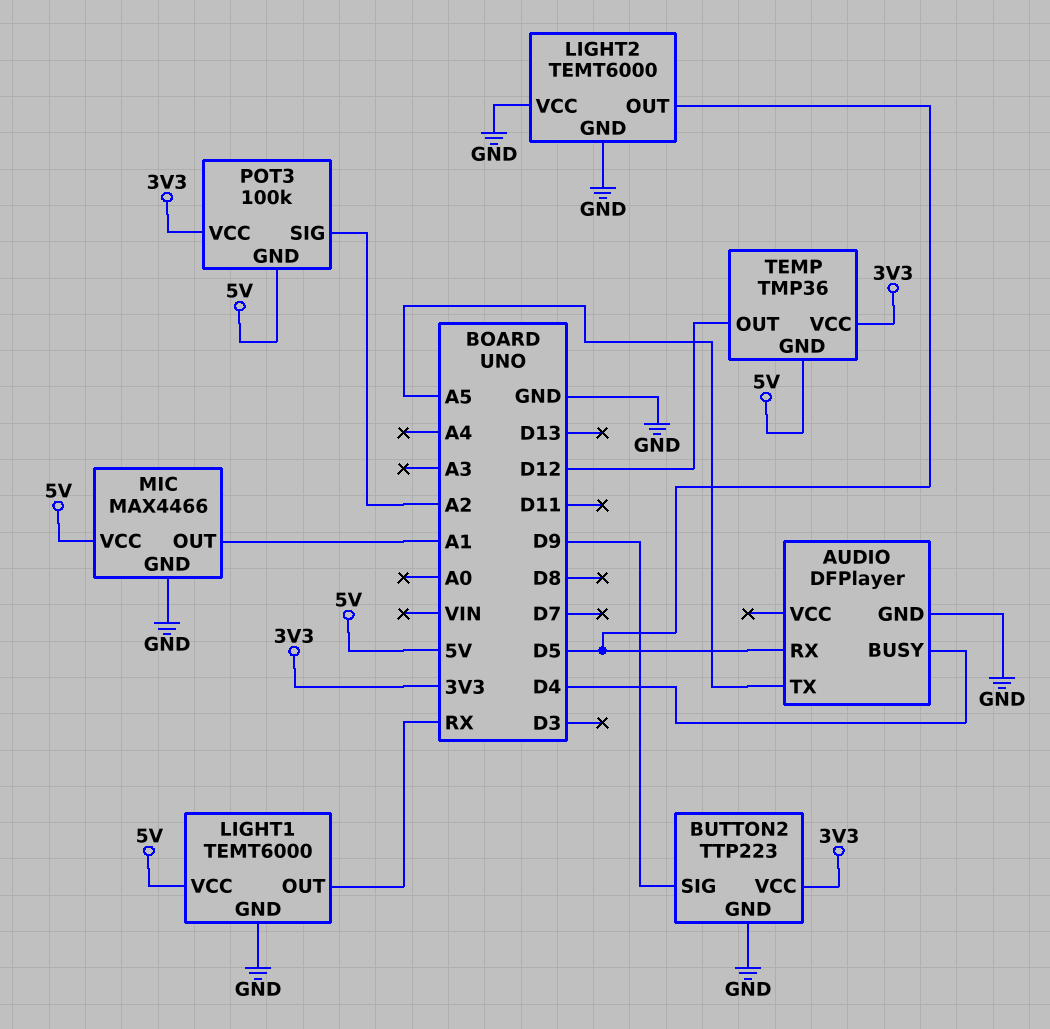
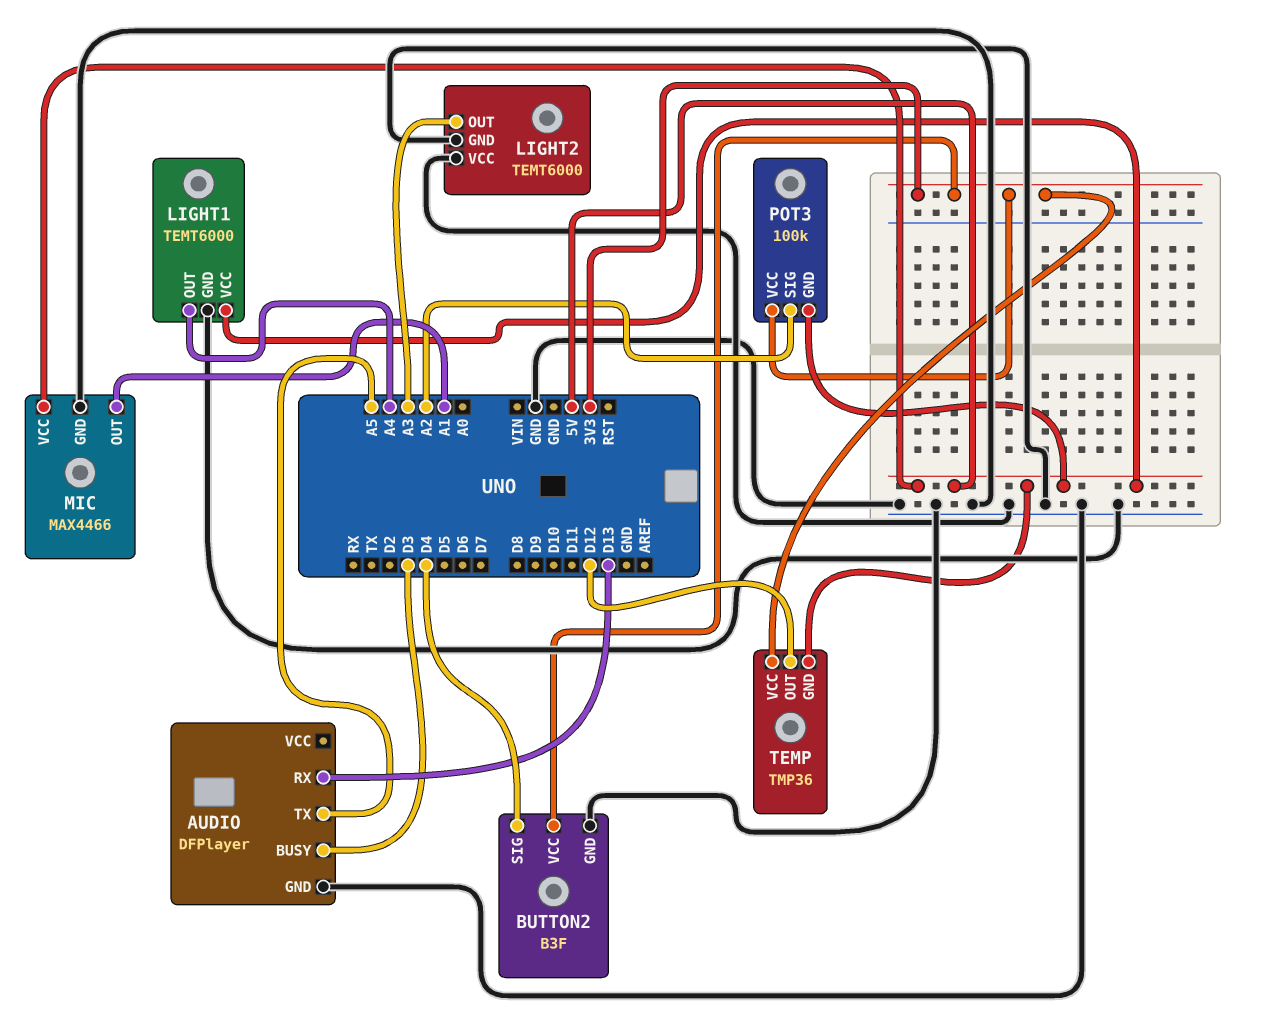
AUDIO pin BUSY: D4 -> D3
AUDIO pin RX: D5 -> D13
BUTTON2: TTP223 -> B3F
BUTTON2 pin SIG: D9 -> D4
LIGHT1 pin OUT: RX -> A4
LIGHT2 pin OUT: D5 -> A3

